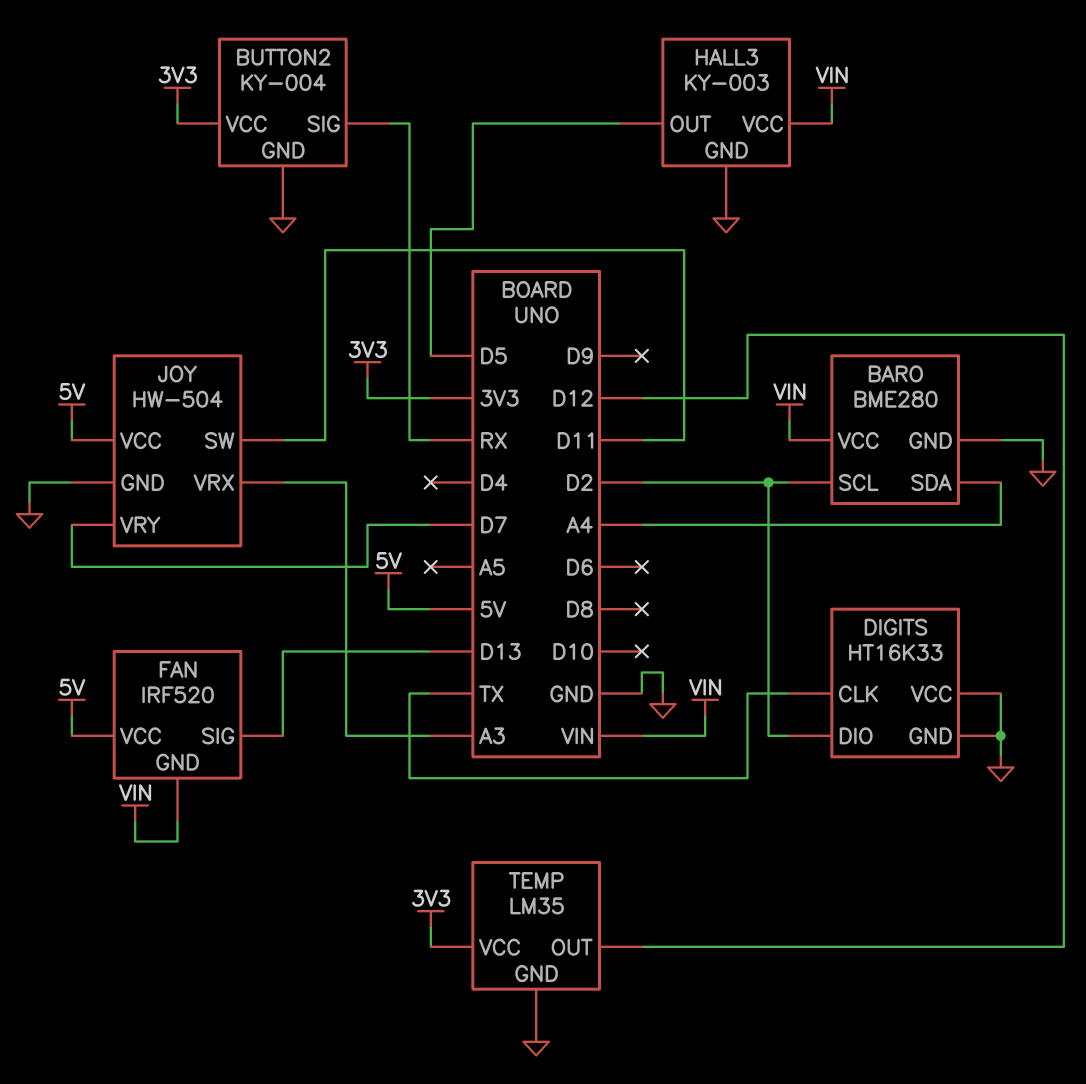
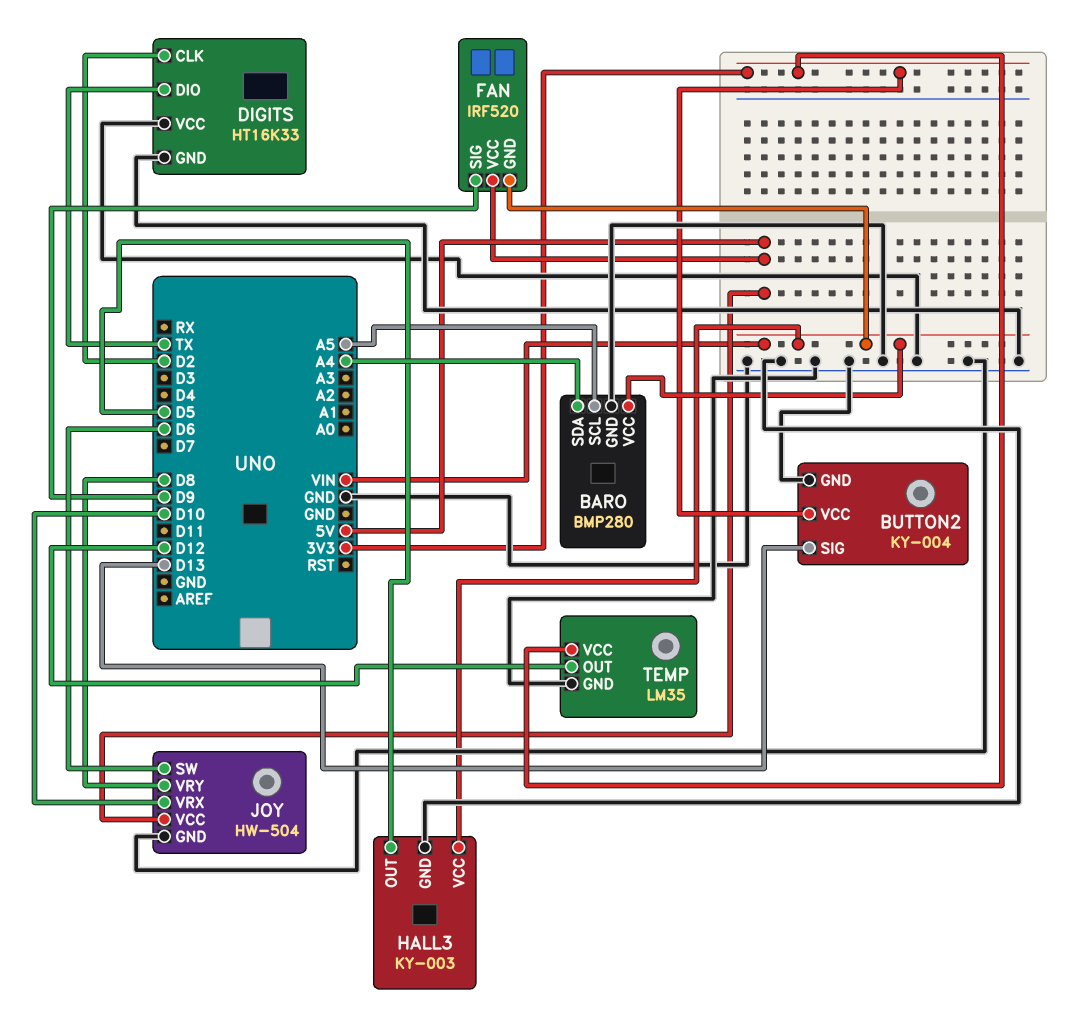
BARO: BME280 -> BMP280
BARO pin SCL: D2 -> A5
BUTTON2 pin SIG: RX -> D13
DIGITS pin CLK: TX -> D2
DIGITS pin DIO: D2 -> TX
FAN pin SIG: D13 -> D9
JOY pin SW: D11 -> D6
JOY pin VRX: A3 -> D10
JOY pin VRY: D7 -> D8

